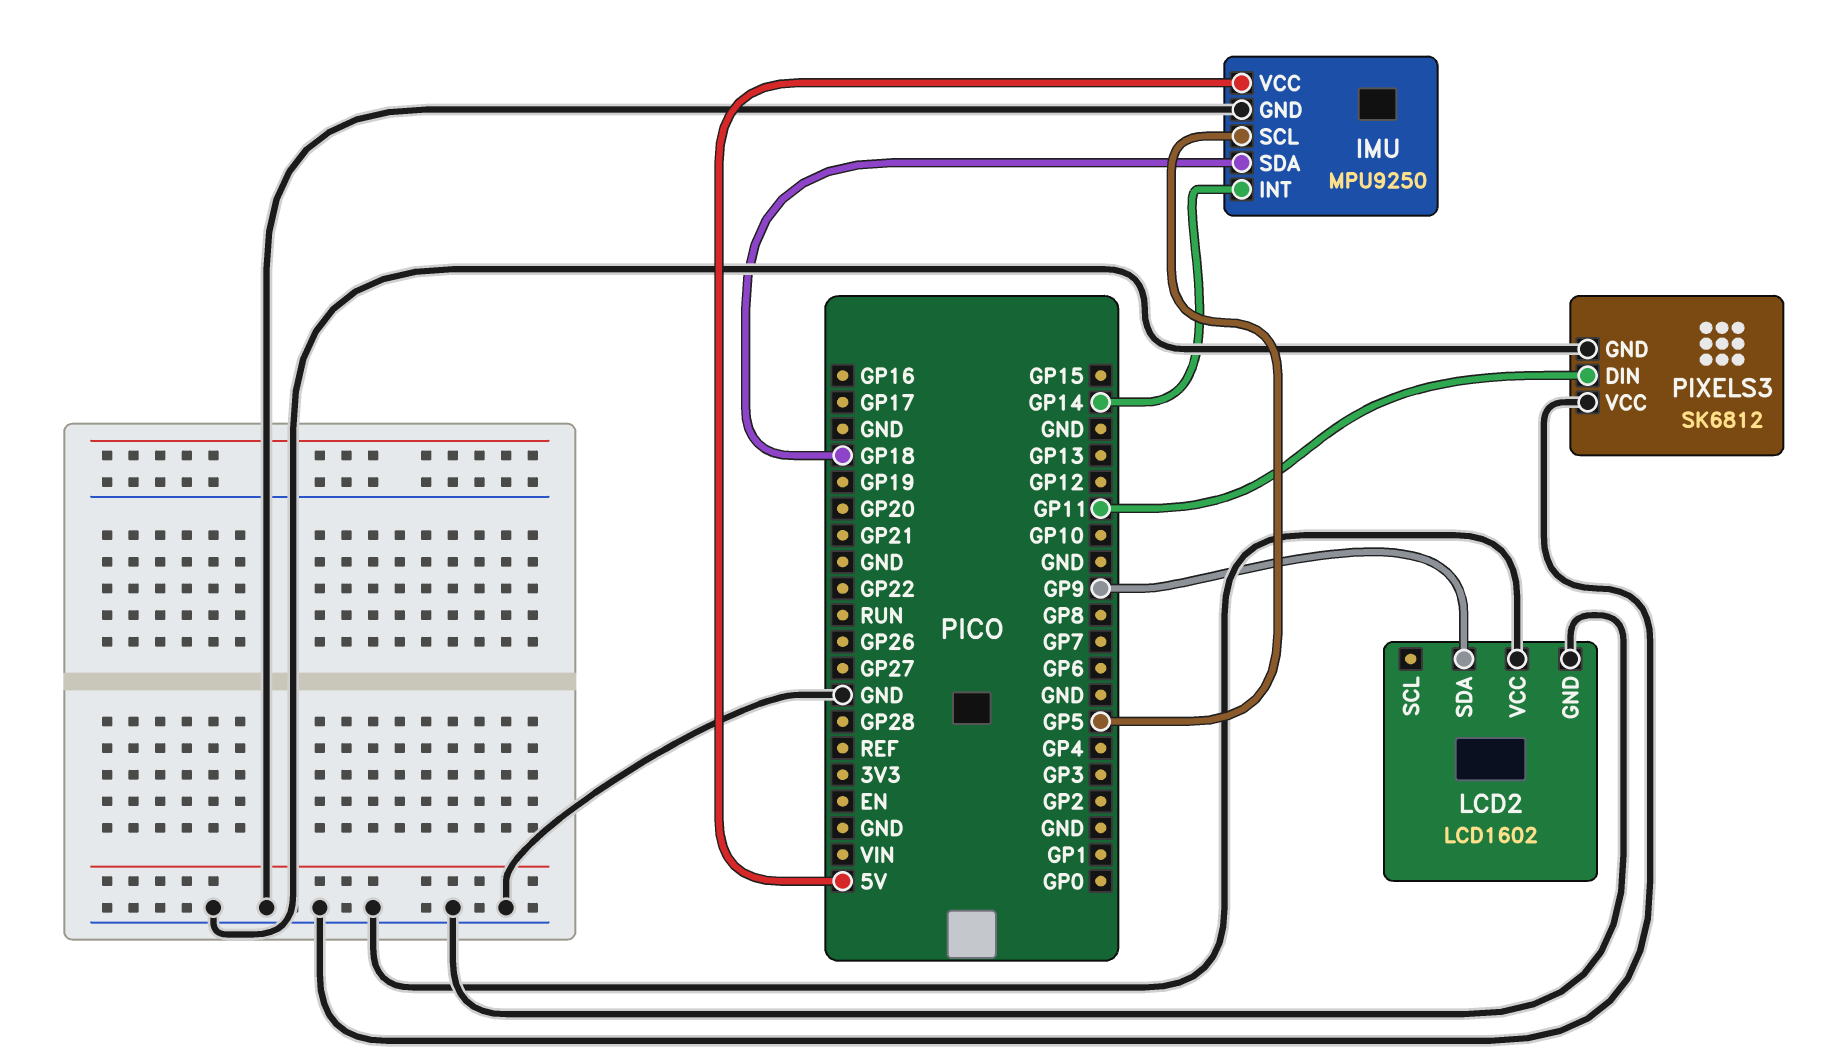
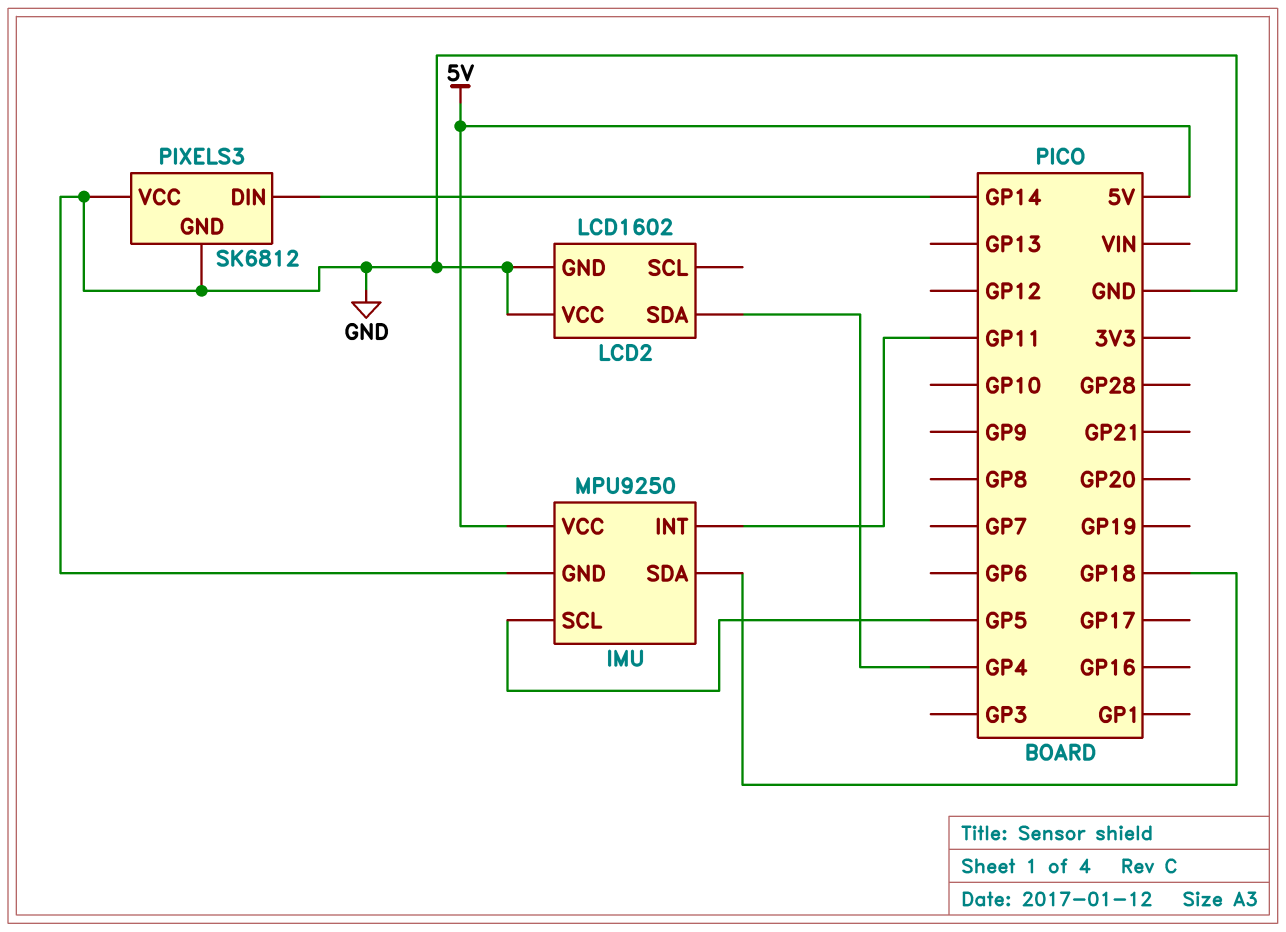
IMU pin INT: GP14 -> GP11
LCD2 pin SDA: GP9 -> GP4
PIXELS3 pin DIN: GP11 -> GP14

